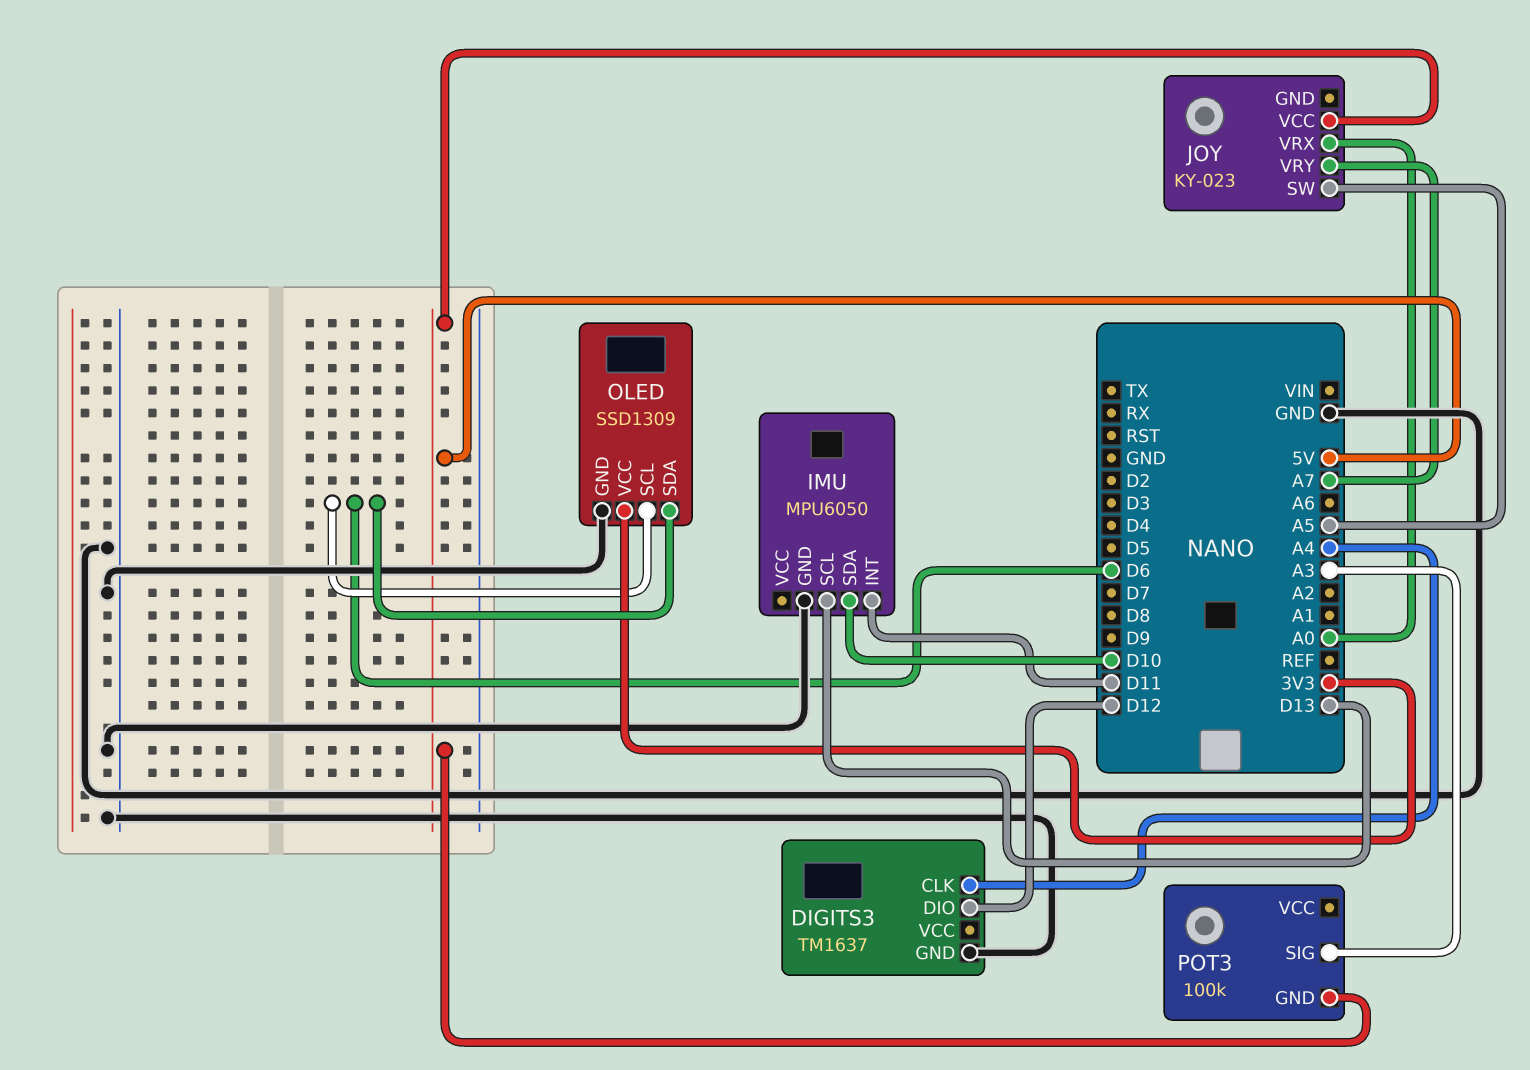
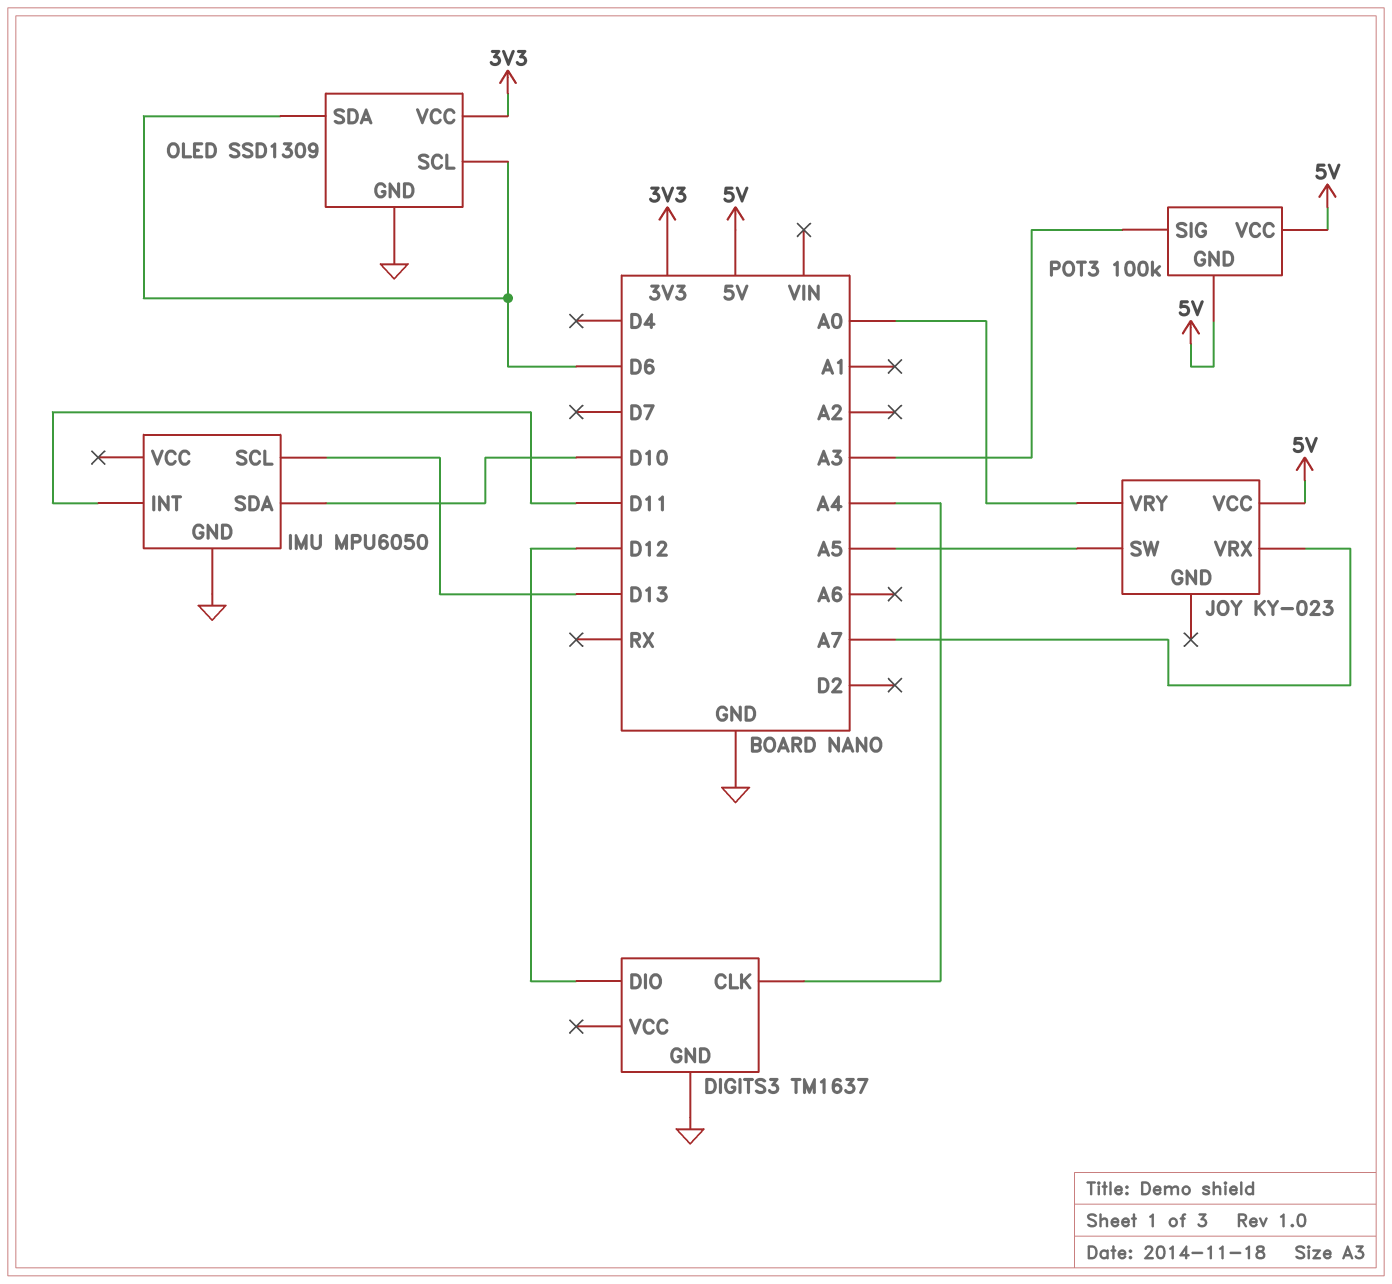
JOY pin VRX: A0 -> A7
JOY pin VRY: A7 -> A0
POT3 pin VCC: none -> 5V

